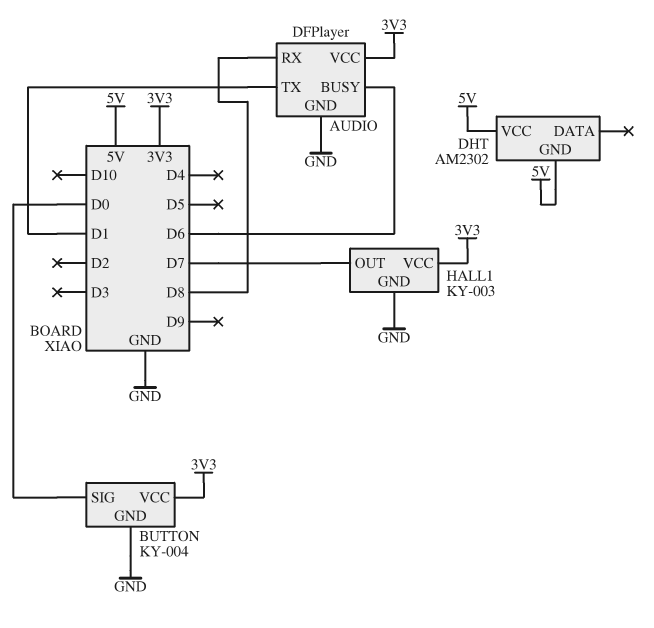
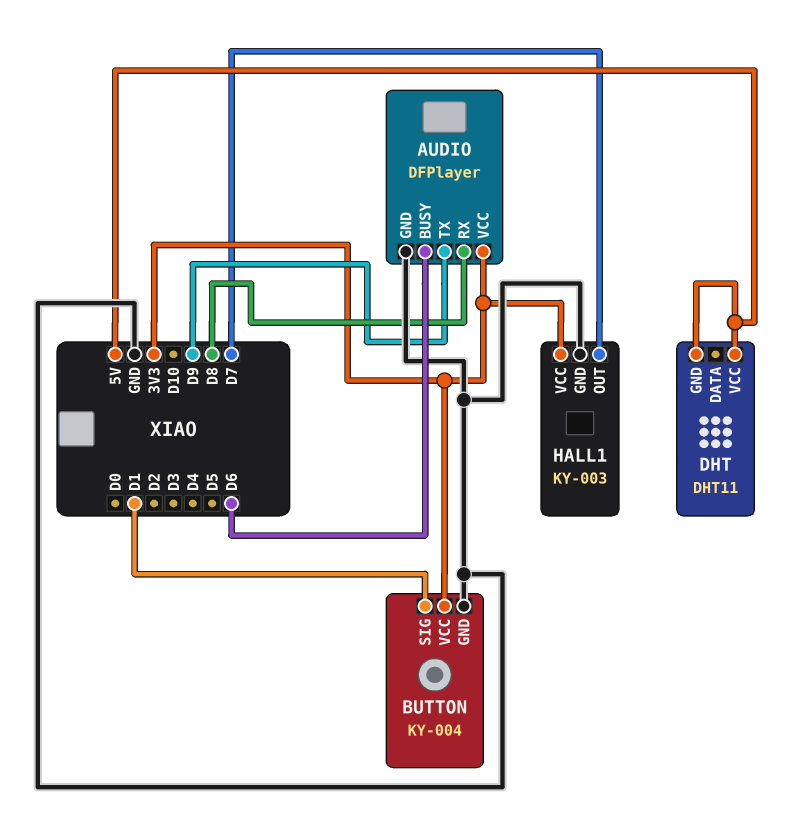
AUDIO pin TX: D1 -> D9
BUTTON pin SIG: D0 -> D1
DHT: AM2302 -> DHT11

